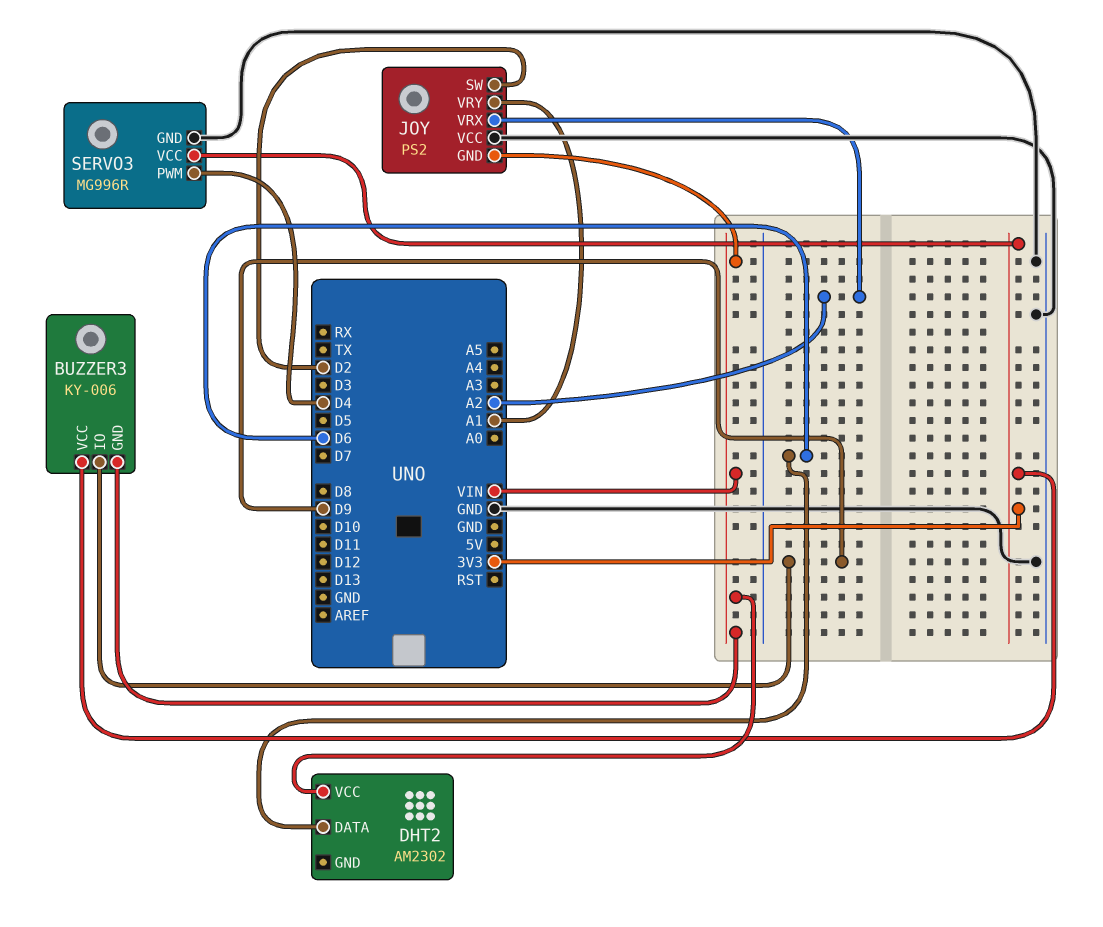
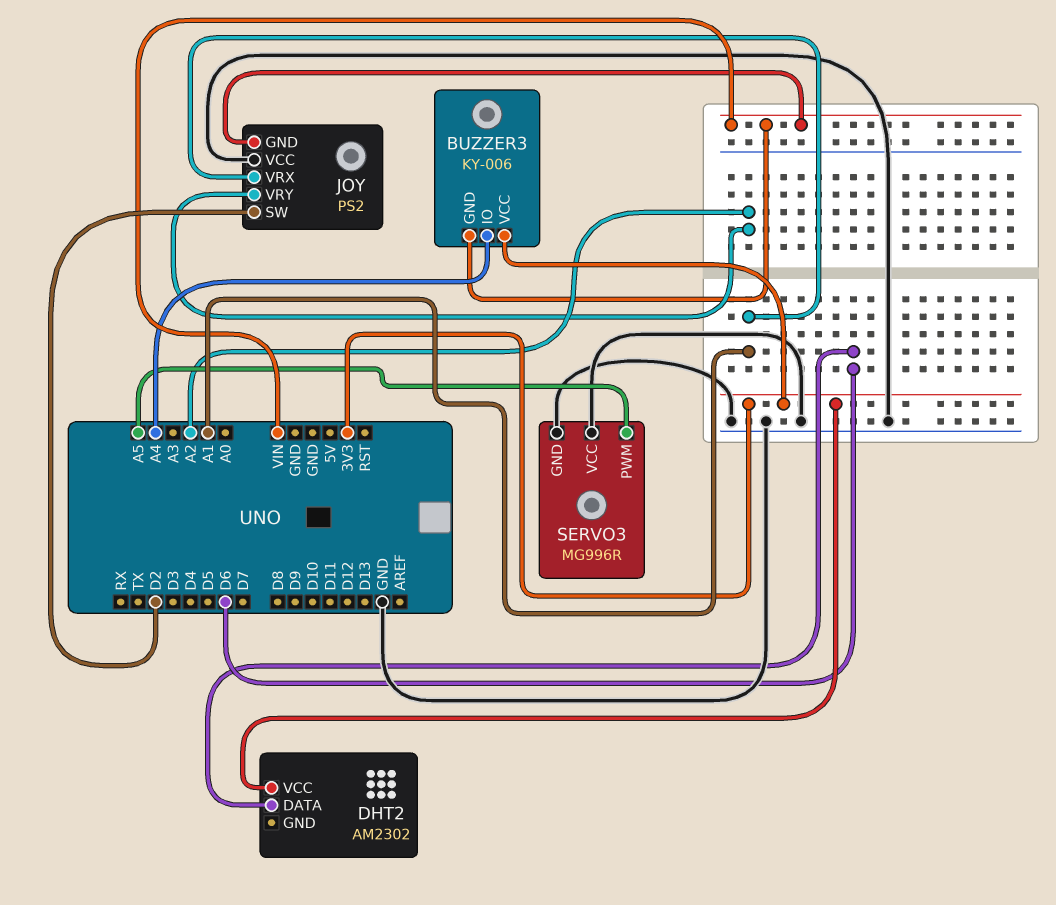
BUZZER3 pin IO: D9 -> A4
DHT2 pin VCC: VIN -> 3V3
JOY pin VRX: A2 -> A1
JOY pin VRY: A1 -> A2
SERVO3 pin PWM: D4 -> A5
SERVO3 pin VCC: 3V3 -> GND

